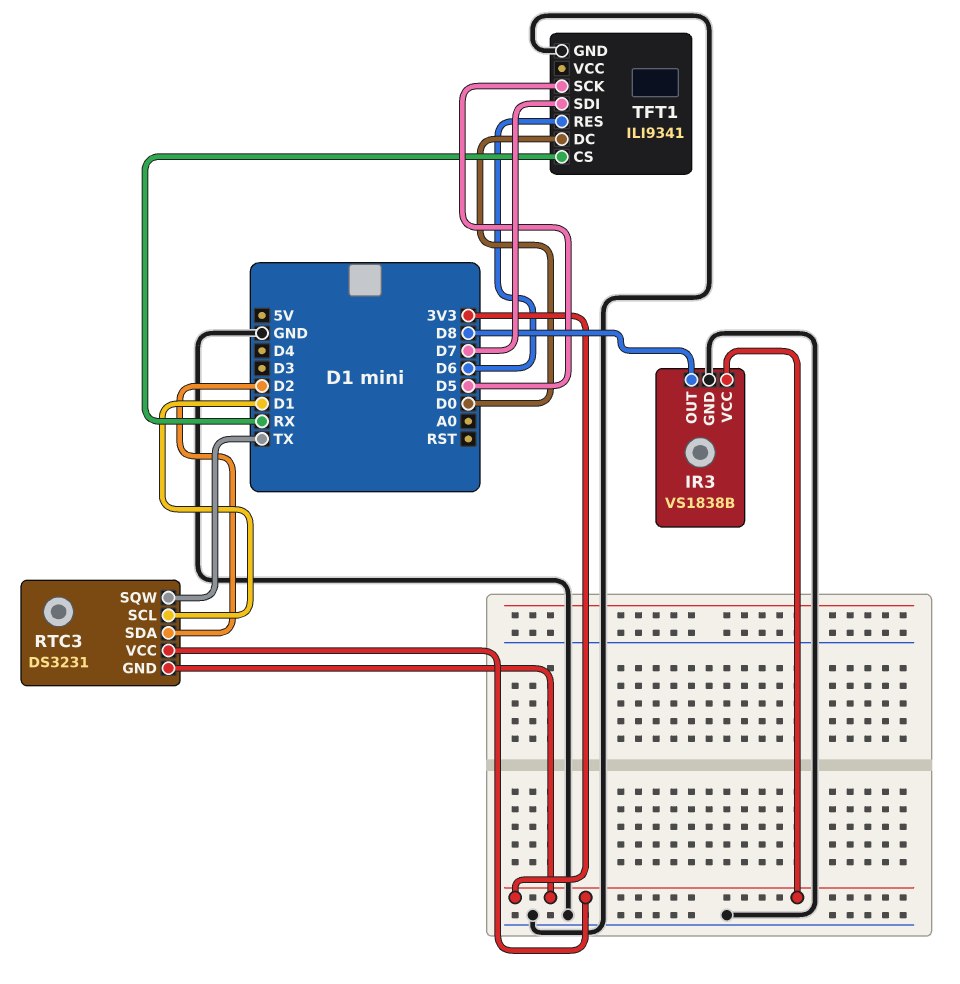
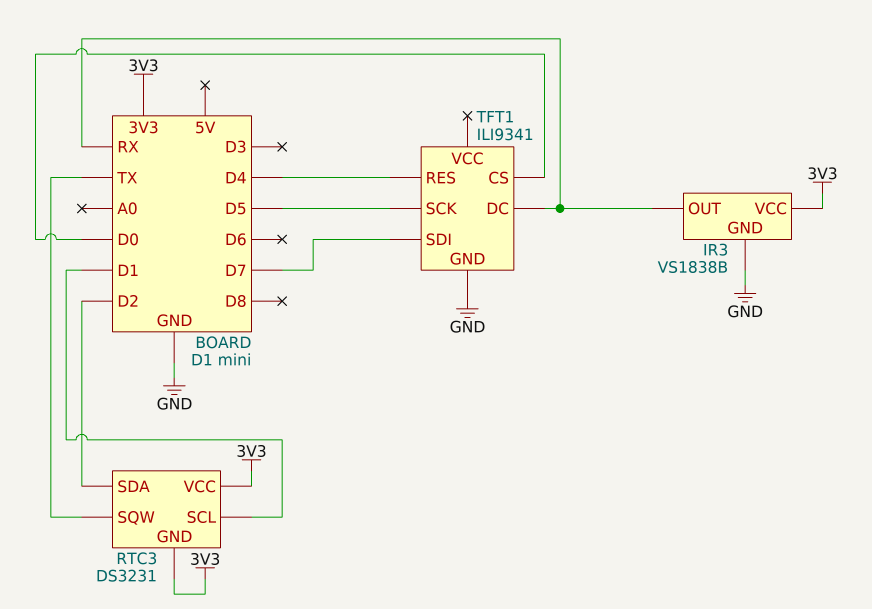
IR3 pin OUT: D8 -> RX
TFT1 pin CS: RX -> D0
TFT1 pin DC: D0 -> RX
TFT1 pin RES: D6 -> D4

